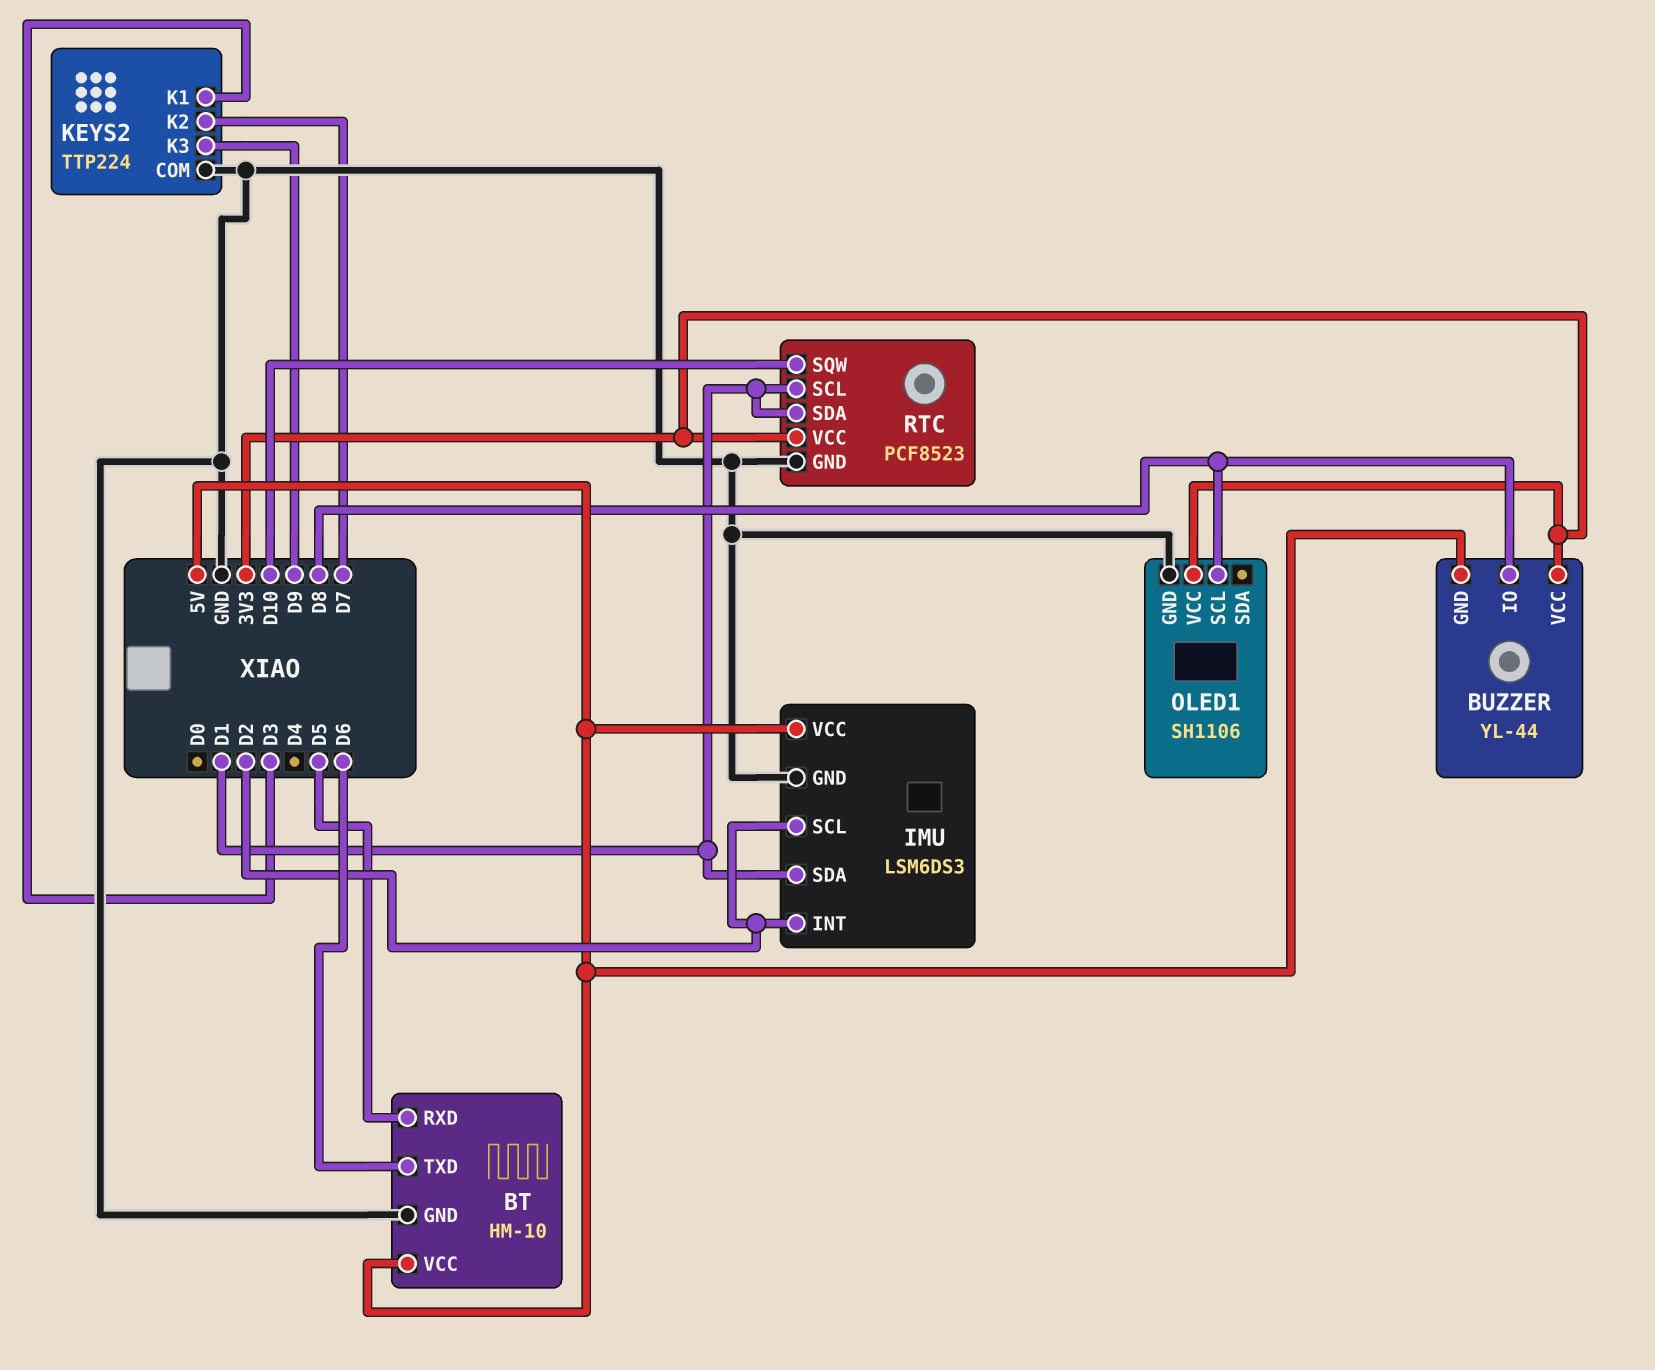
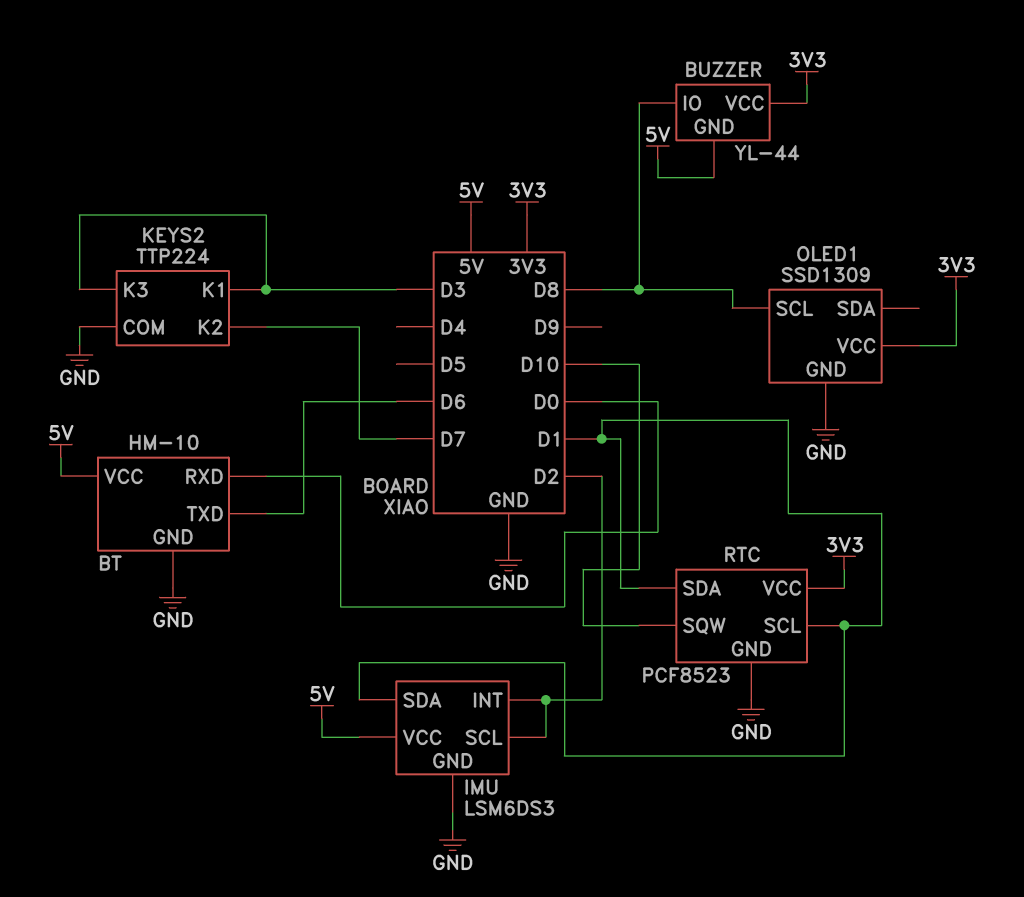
BT pin RXD: D5 -> D0
KEYS2 pin K3: D9 -> D3
OLED1: SH1106 -> SSD1309

